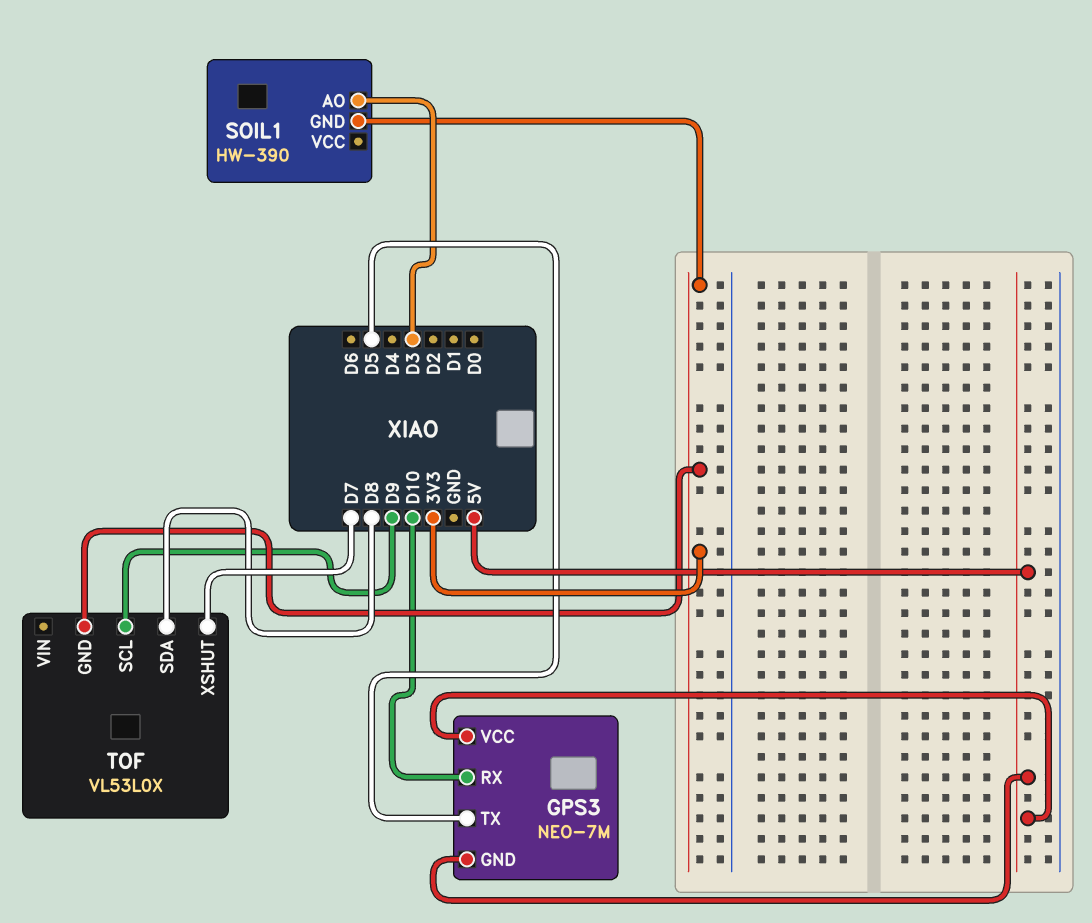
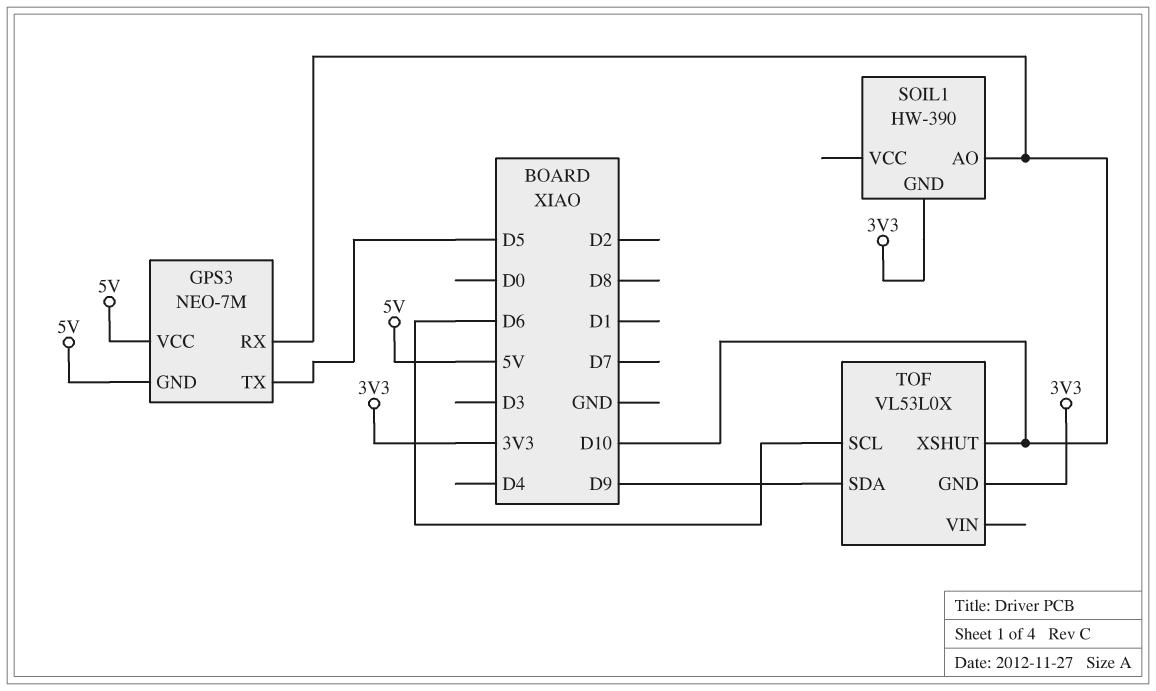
SOIL1 pin AO: D3 -> D10
TOF pin SCL: D9 -> D6
TOF pin SDA: D8 -> D9
TOF pin XSHUT: D7 -> D10

